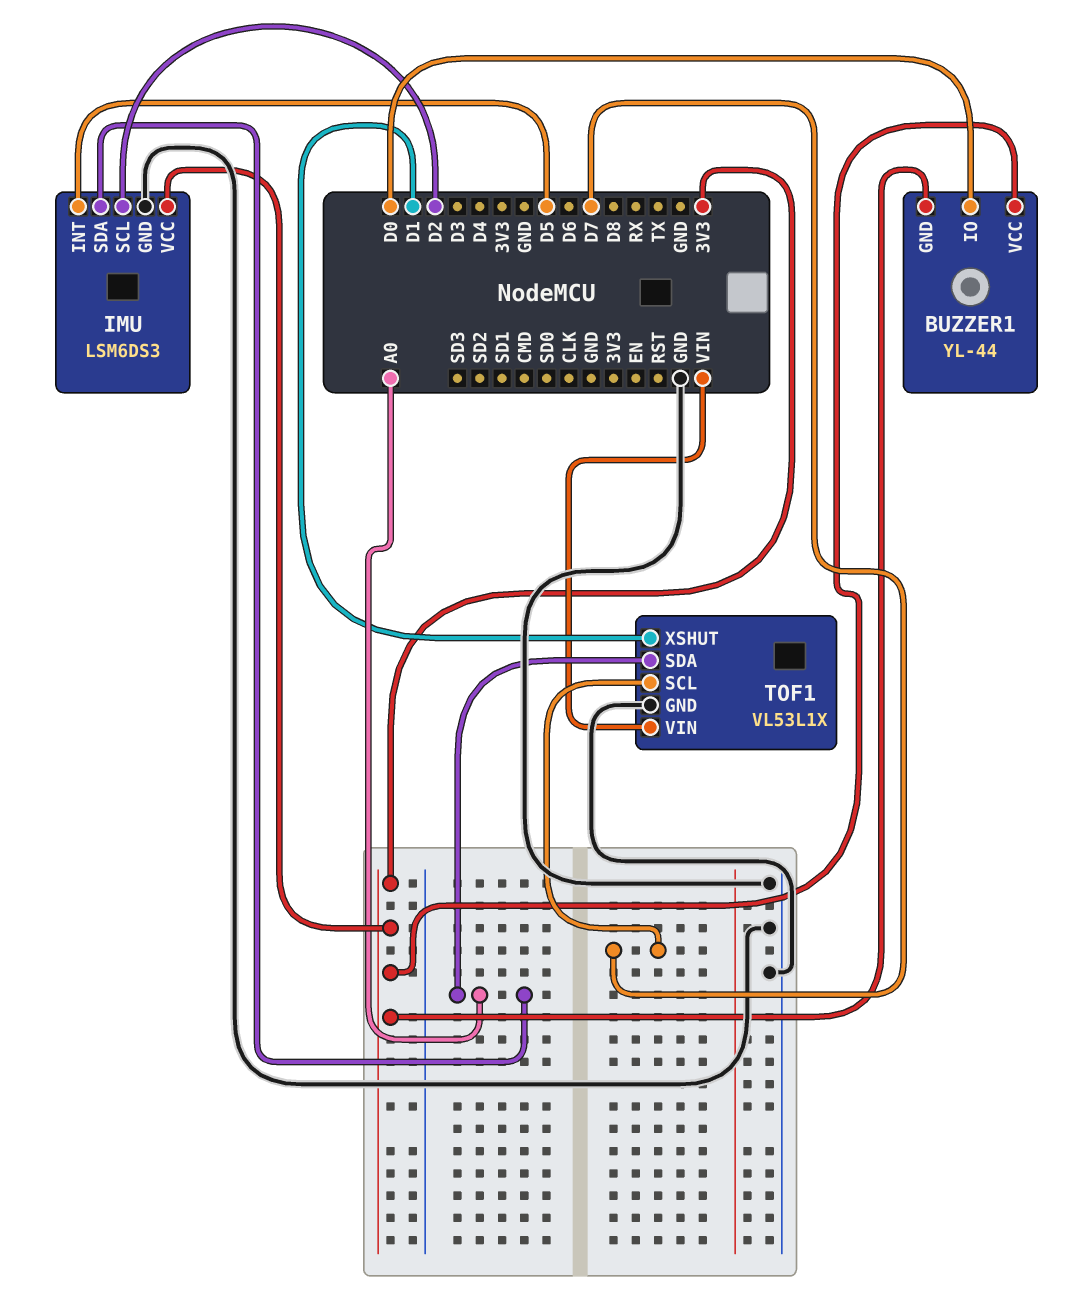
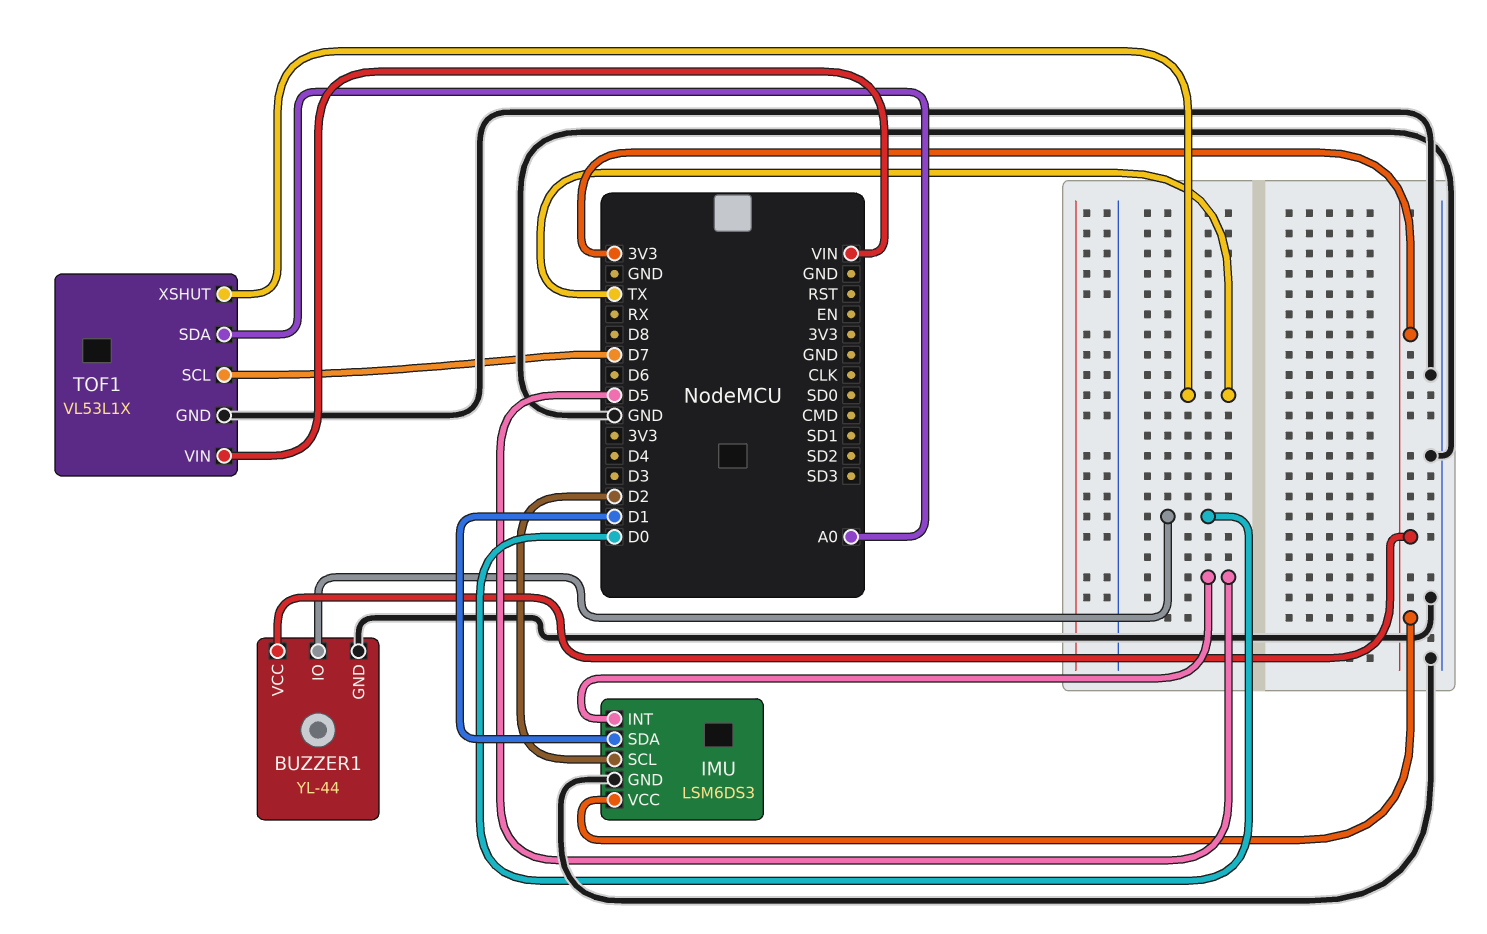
BUZZER1 pin GND: 3V3 -> GND
IMU pin SDA: A0 -> D1
TOF1 pin XSHUT: D1 -> TX

